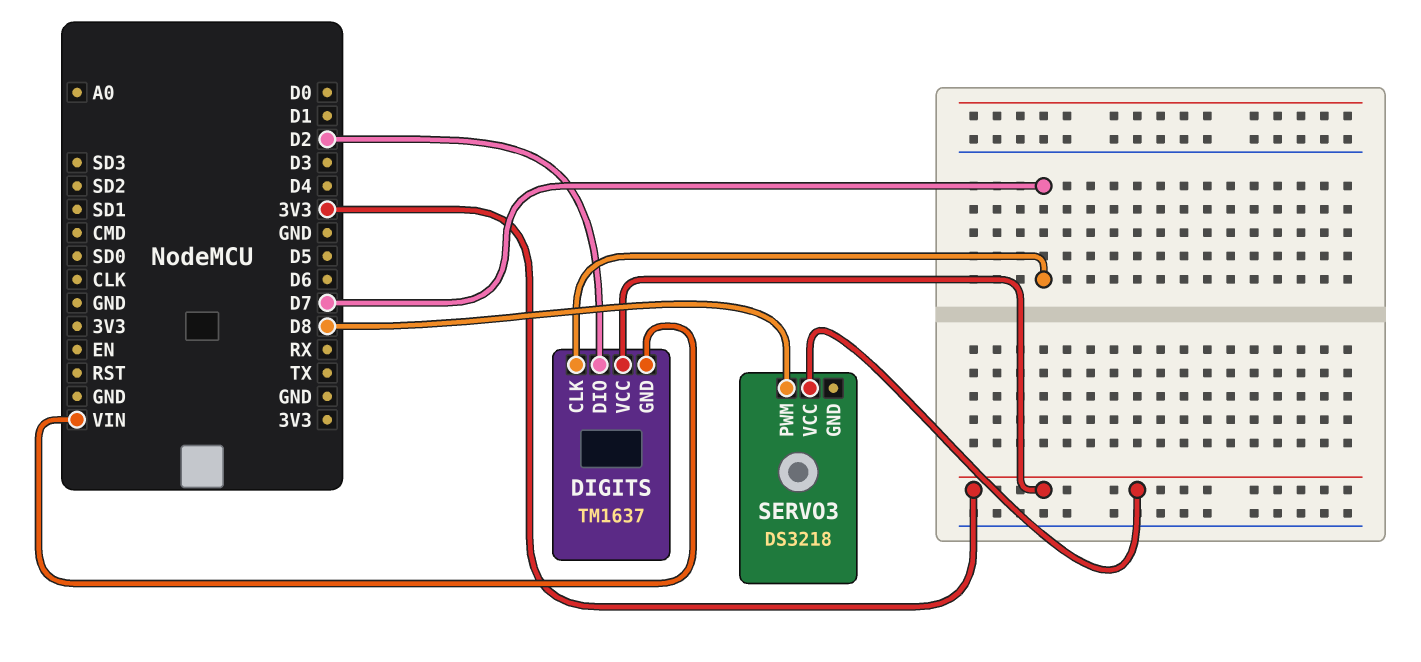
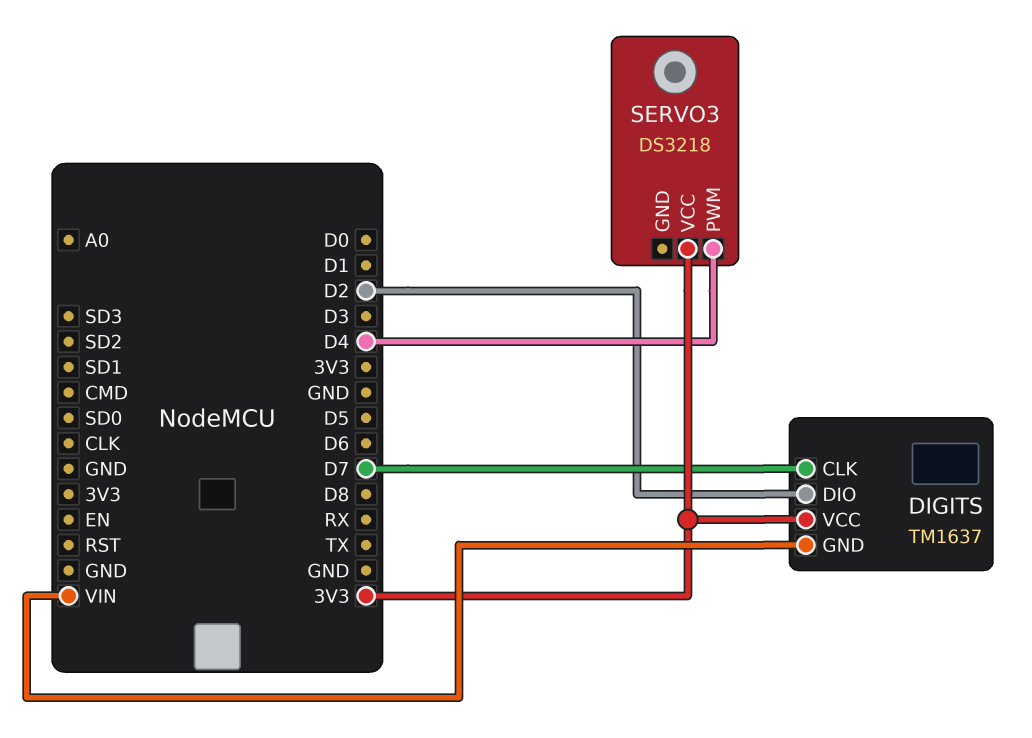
SERVO3 pin PWM: D8 -> D4

